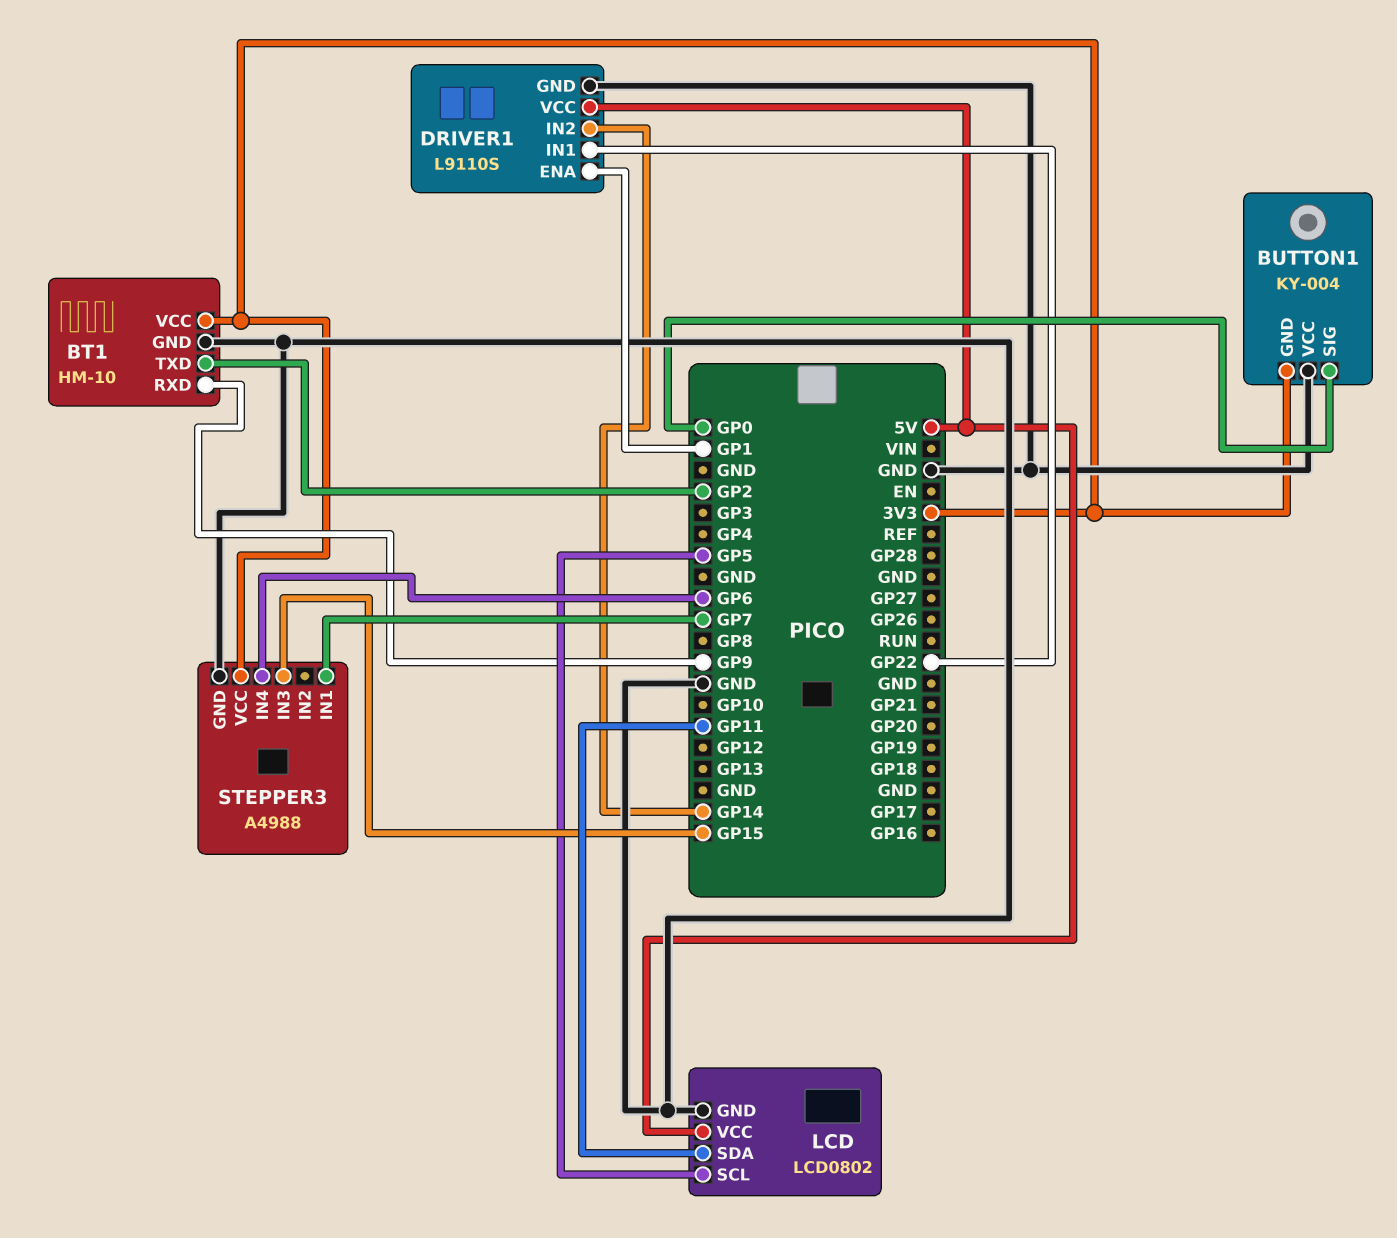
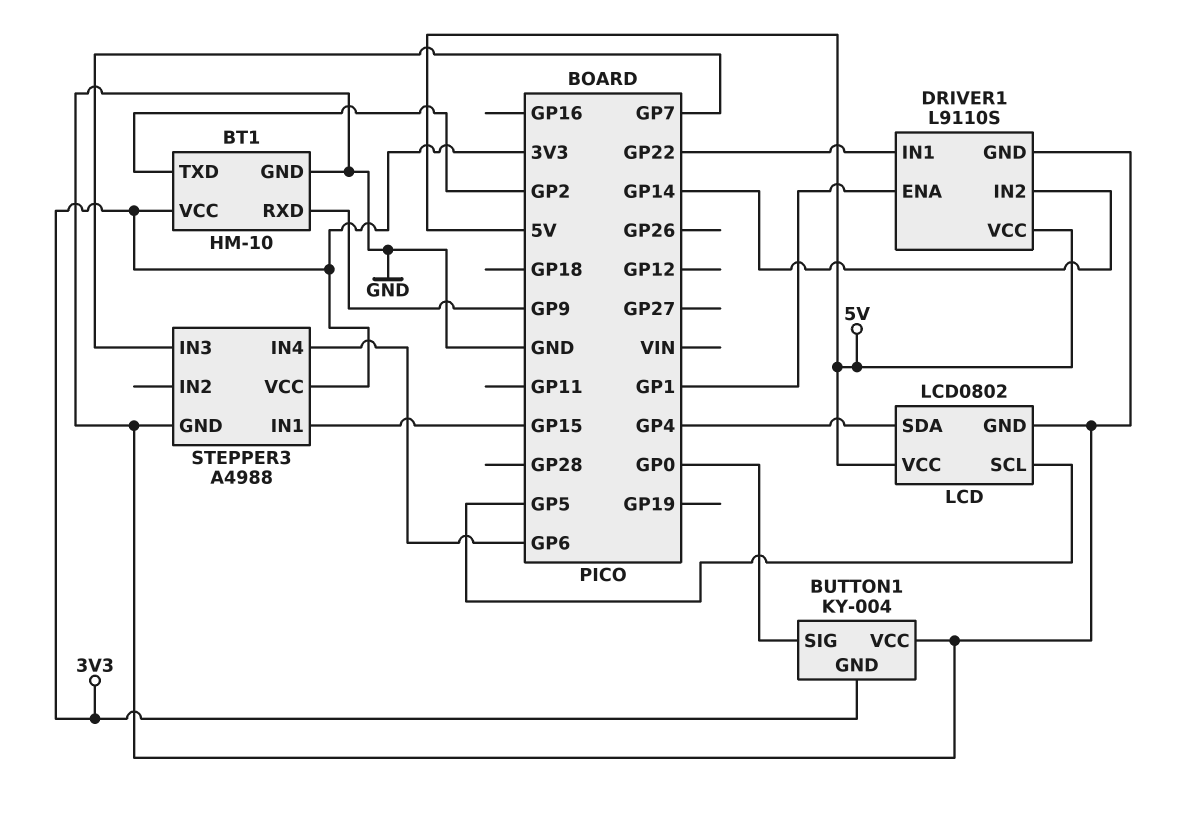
LCD pin SDA: GP11 -> GP4
STEPPER3 pin IN1: GP7 -> GP15
STEPPER3 pin IN3: GP15 -> GP7

